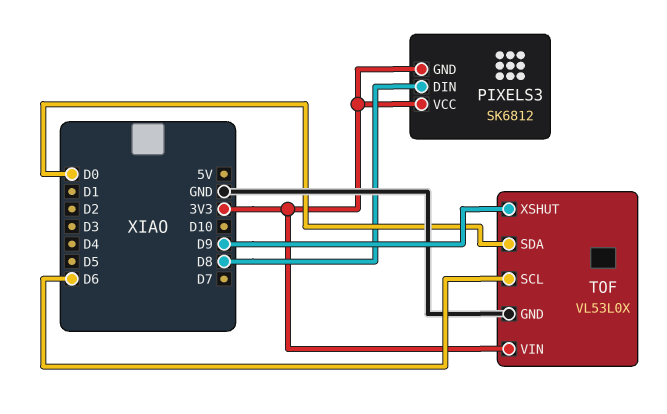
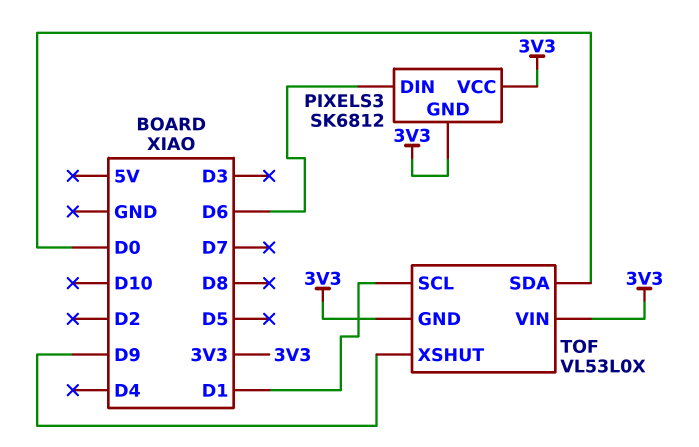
PIXELS3 pin DIN: D8 -> D6
TOF pin GND: GND -> 3V3
TOF pin SCL: D6 -> D1

